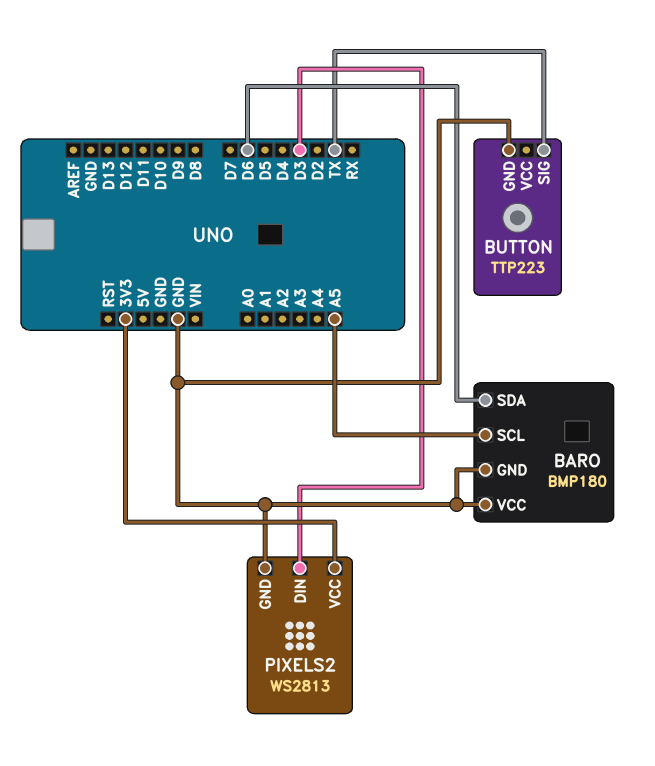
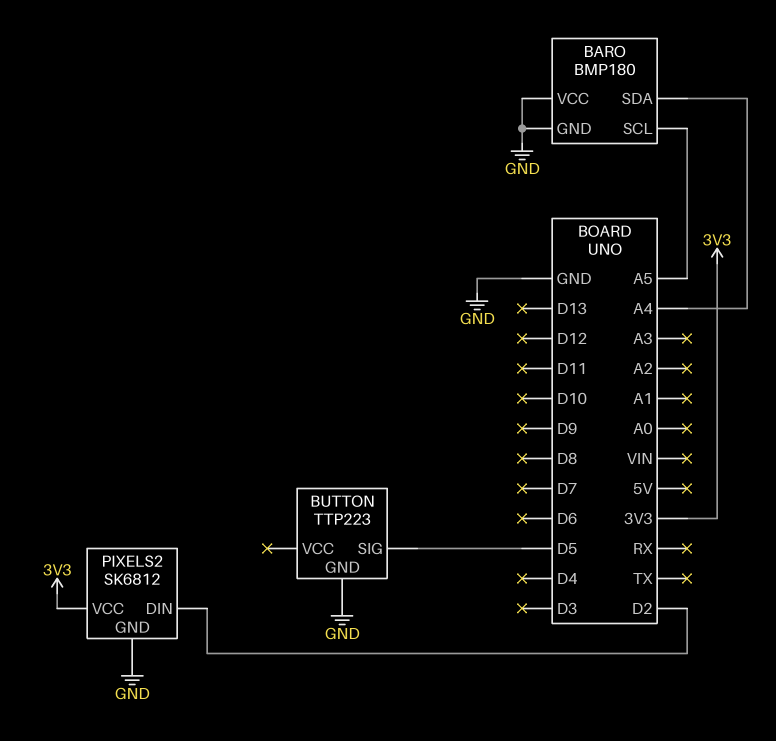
BARO pin SDA: D6 -> A4
BUTTON pin SIG: TX -> D5
PIXELS2: WS2813 -> SK6812
PIXELS2 pin DIN: D3 -> D2

